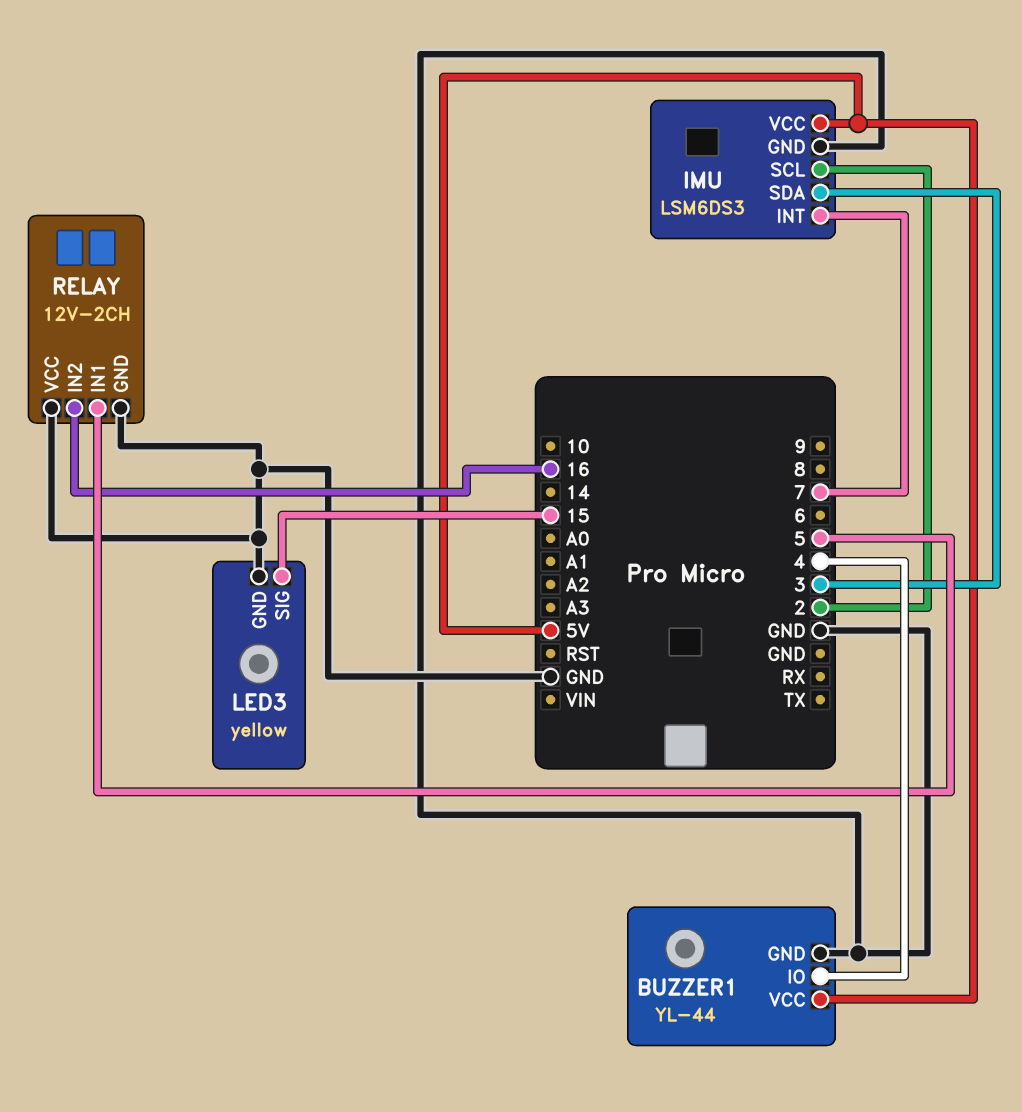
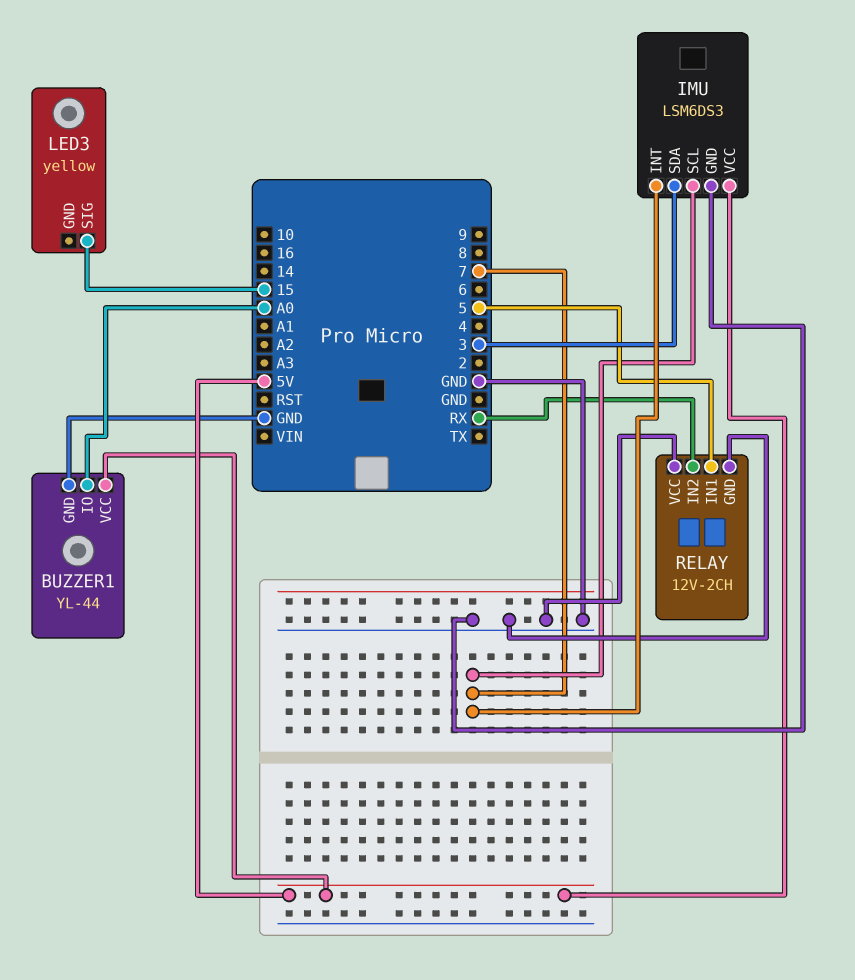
BUZZER1 pin IO: 4 -> A0
IMU pin SCL: 2 -> 7
LED3 pin GND: GND -> none
RELAY pin IN2: 16 -> RX

